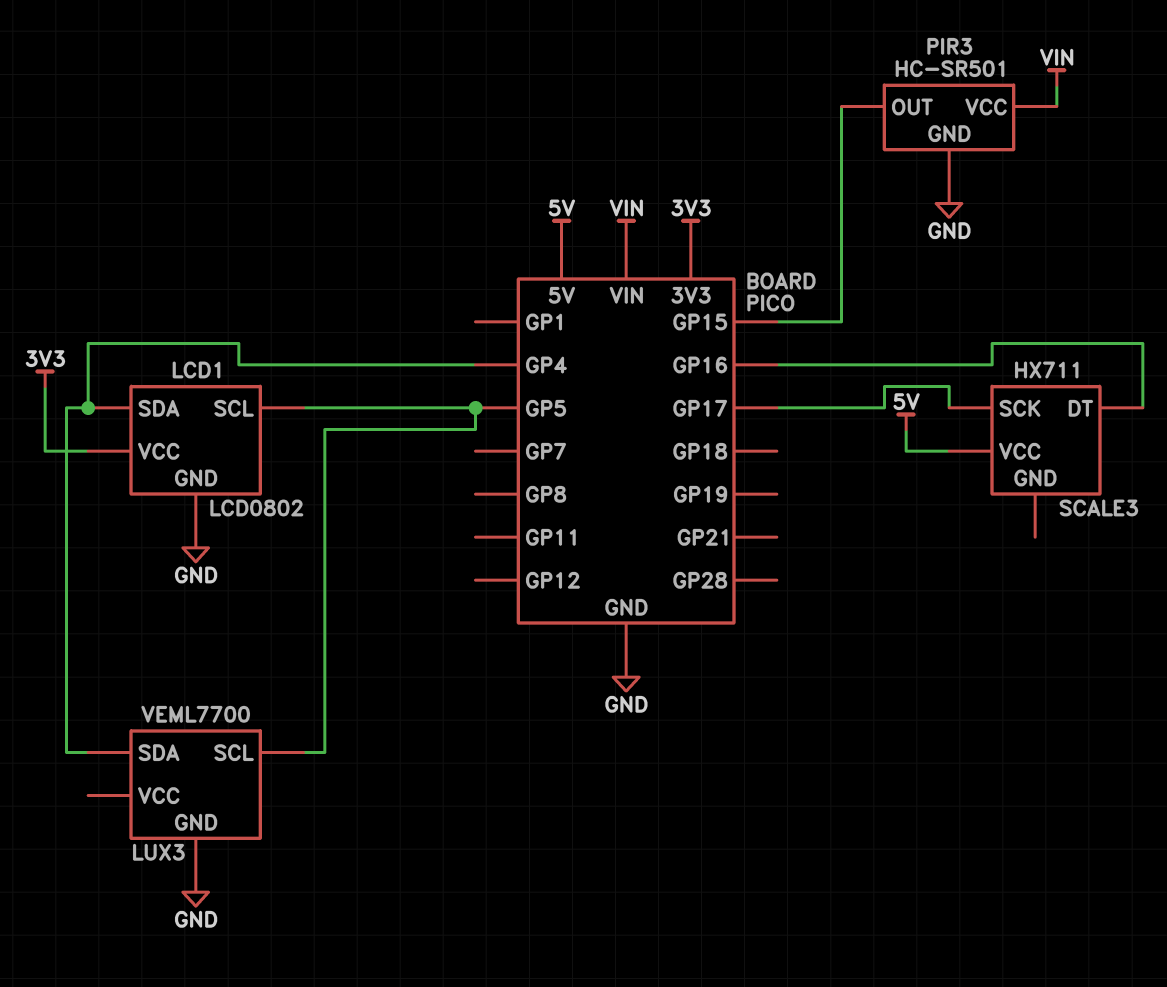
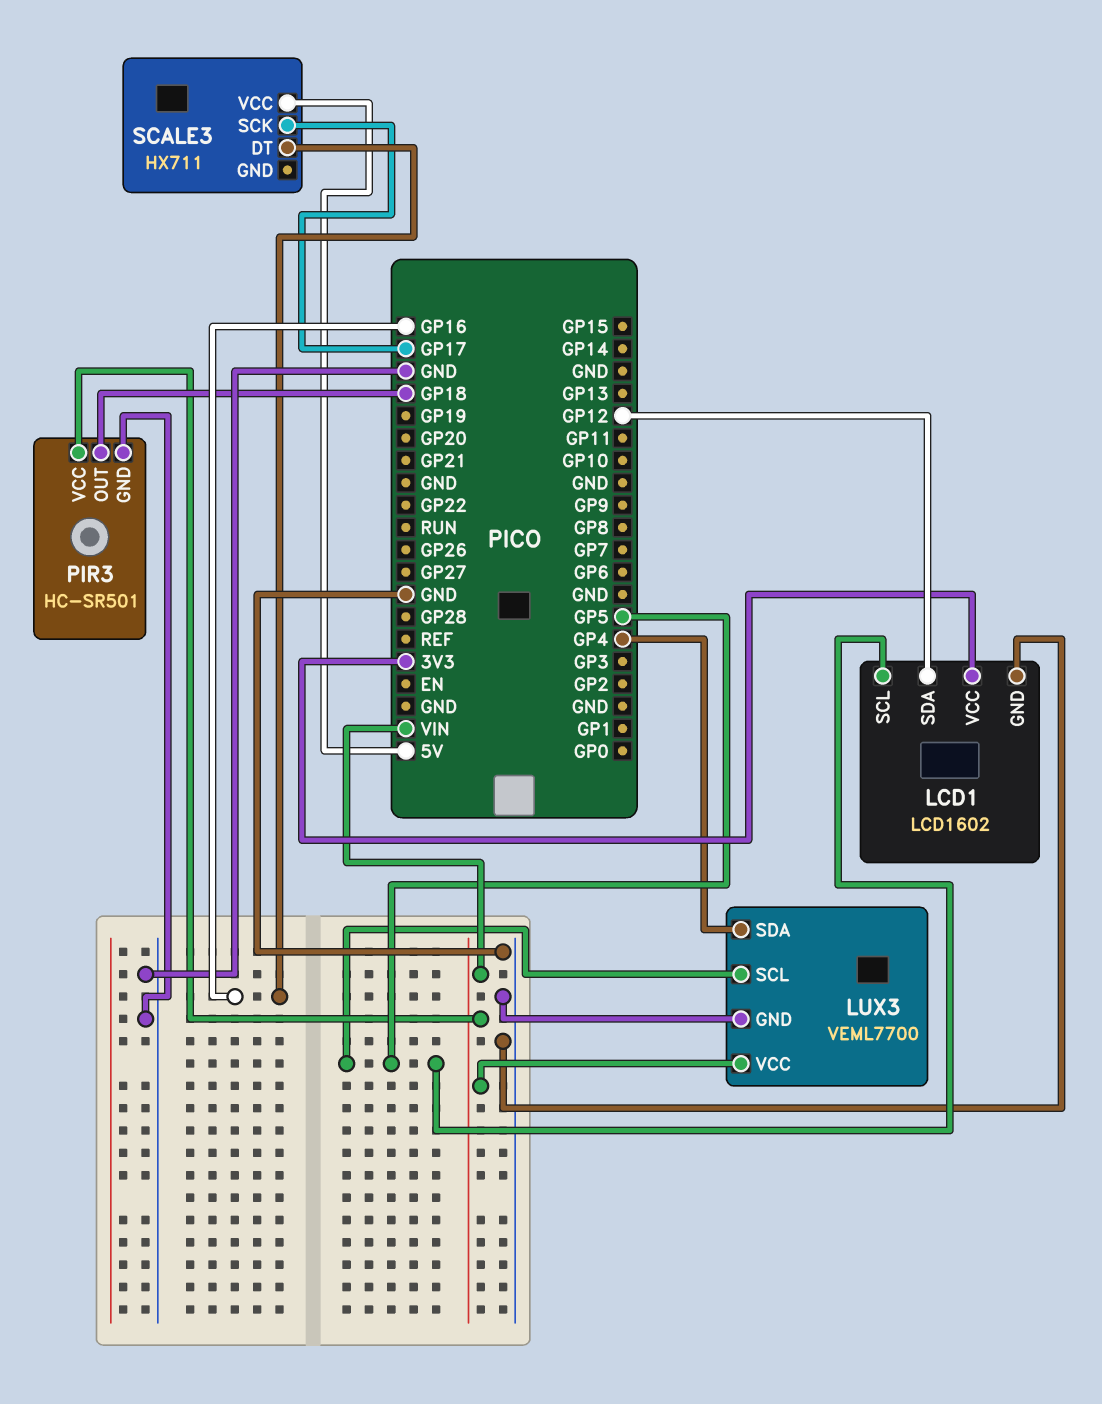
LCD1: LCD0802 -> LCD1602
LCD1 pin SDA: GP4 -> GP12
LUX3 pin VCC: none -> VIN
PIR3 pin OUT: GP15 -> GP18

